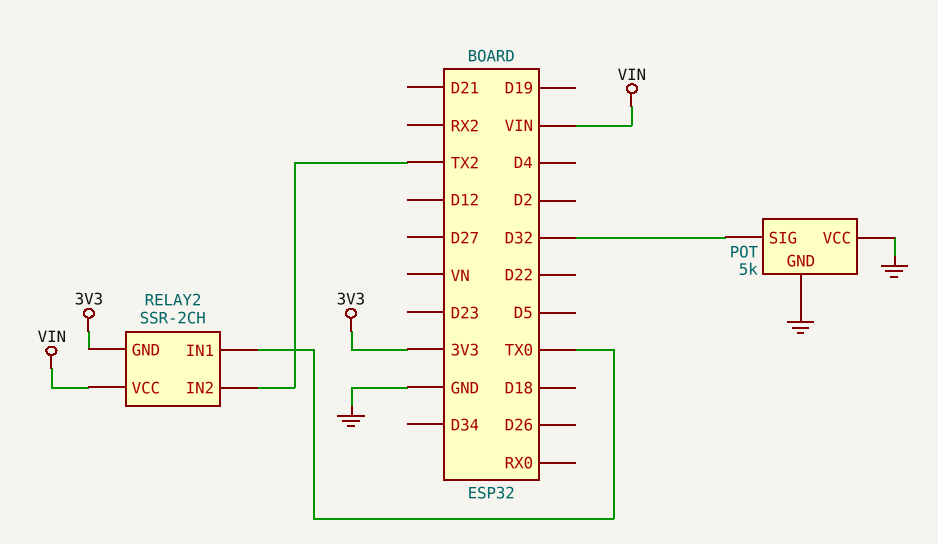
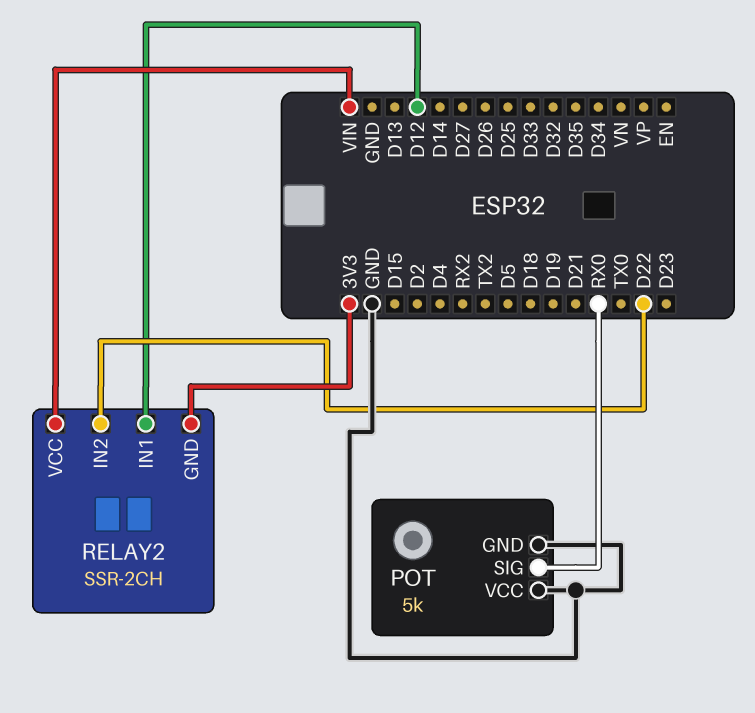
POT pin SIG: D32 -> RX0
RELAY2 pin IN1: TX0 -> D12
RELAY2 pin IN2: TX2 -> D22

